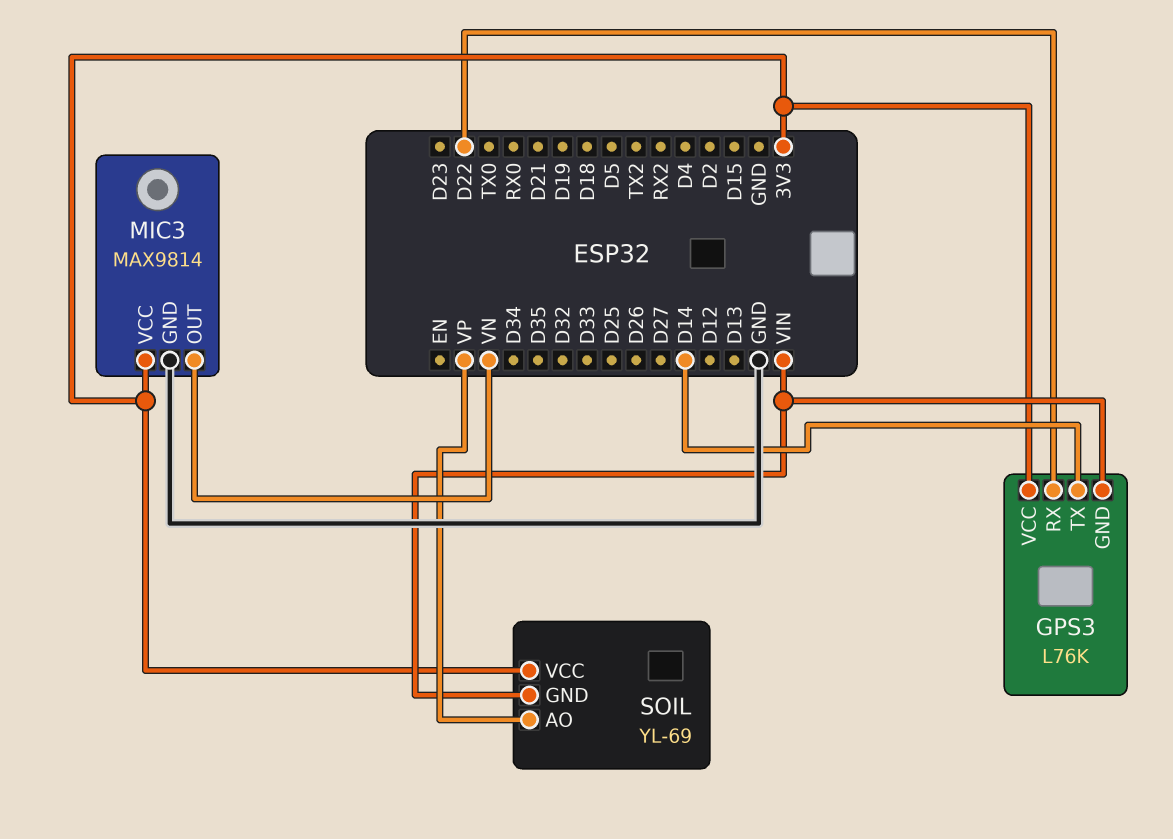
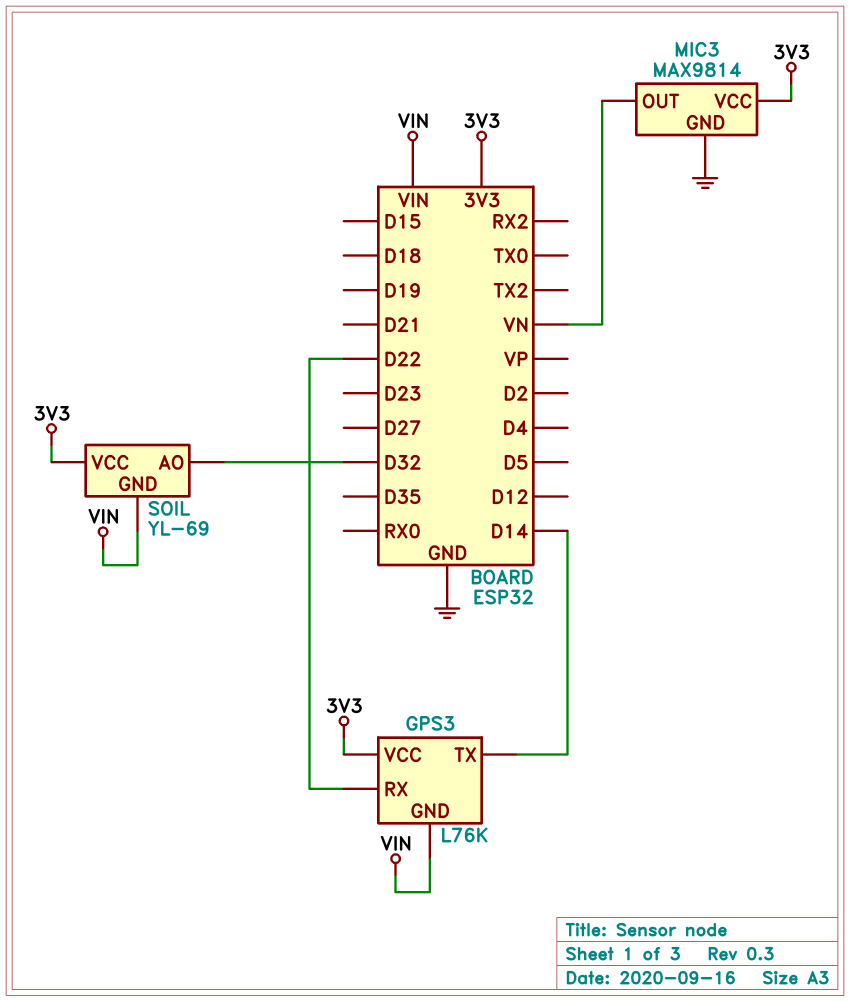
SOIL pin AO: VP -> D32

